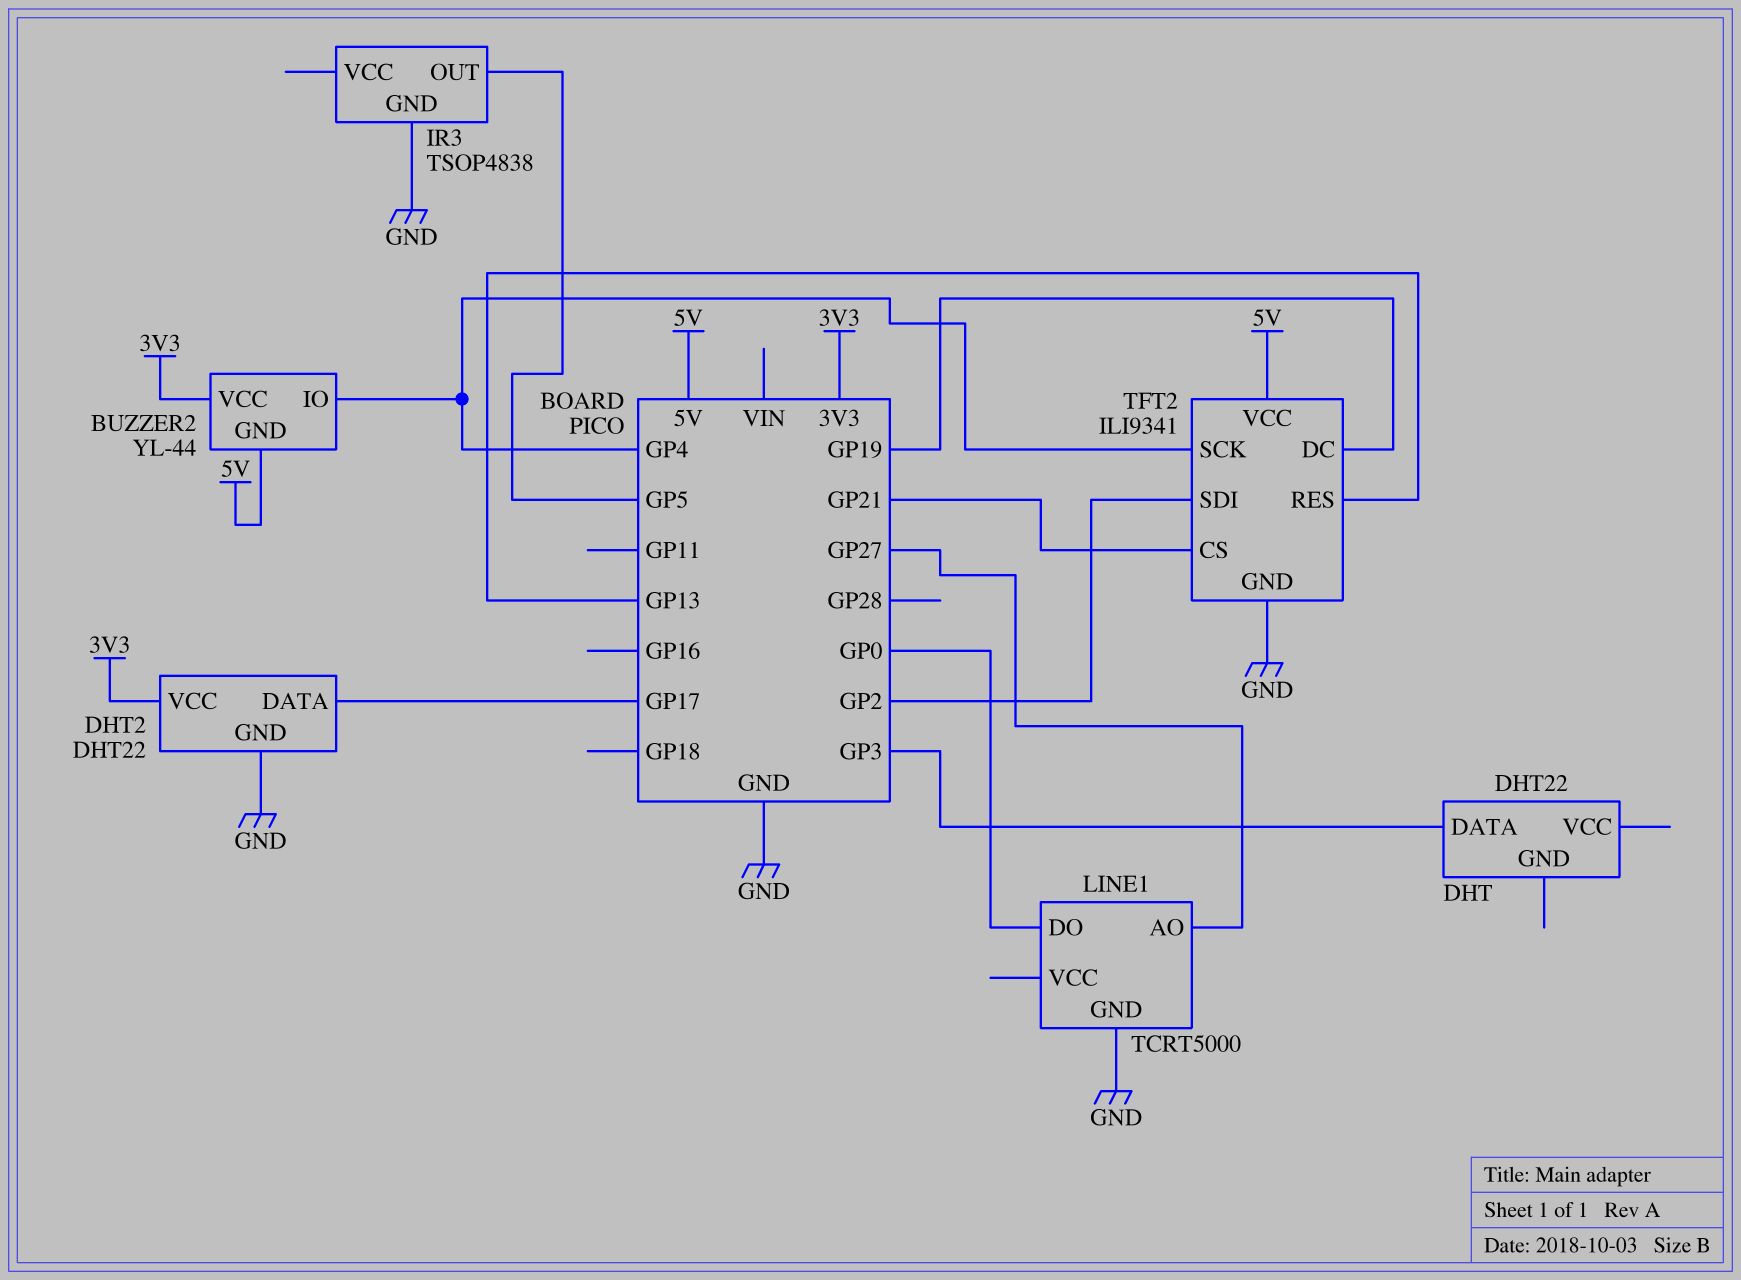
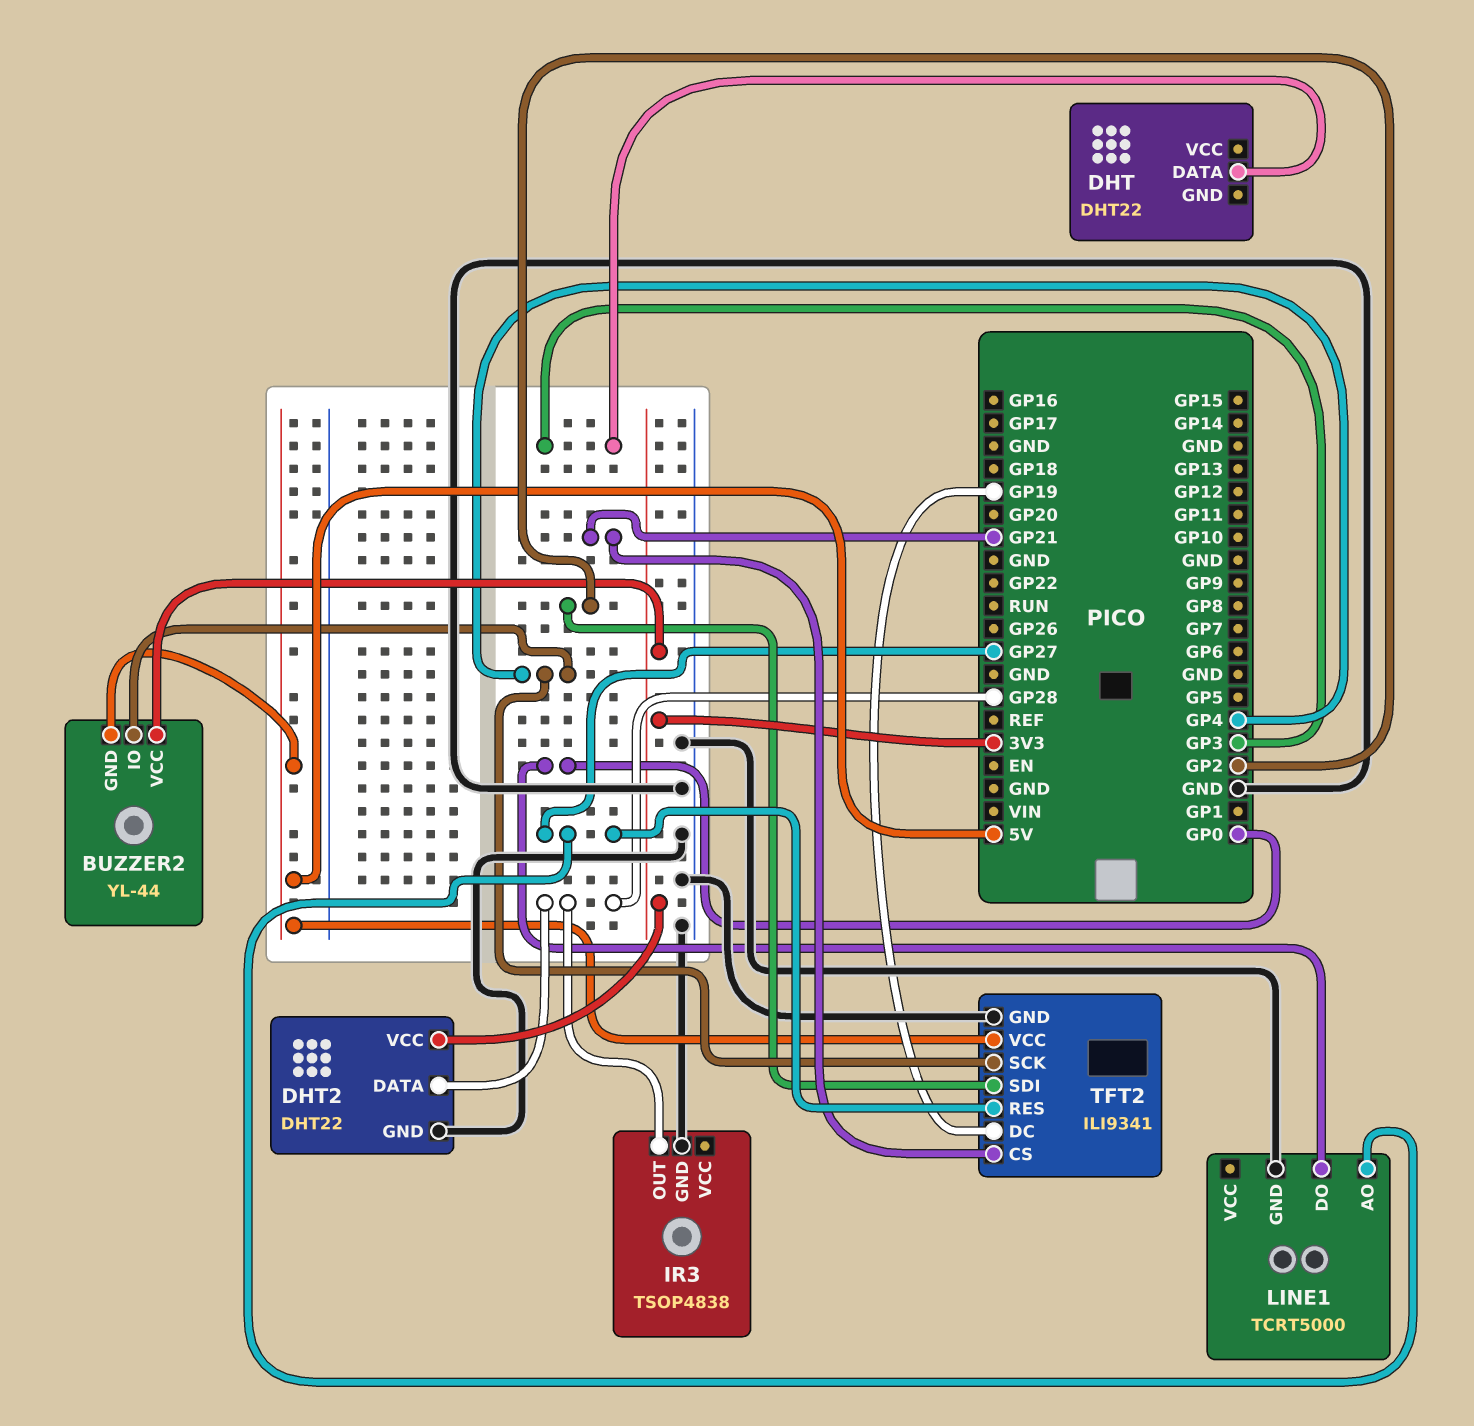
DHT2 pin DATA: GP17 -> GP28
IR3 pin OUT: GP5 -> GP28
TFT2 pin RES: GP13 -> GP27

